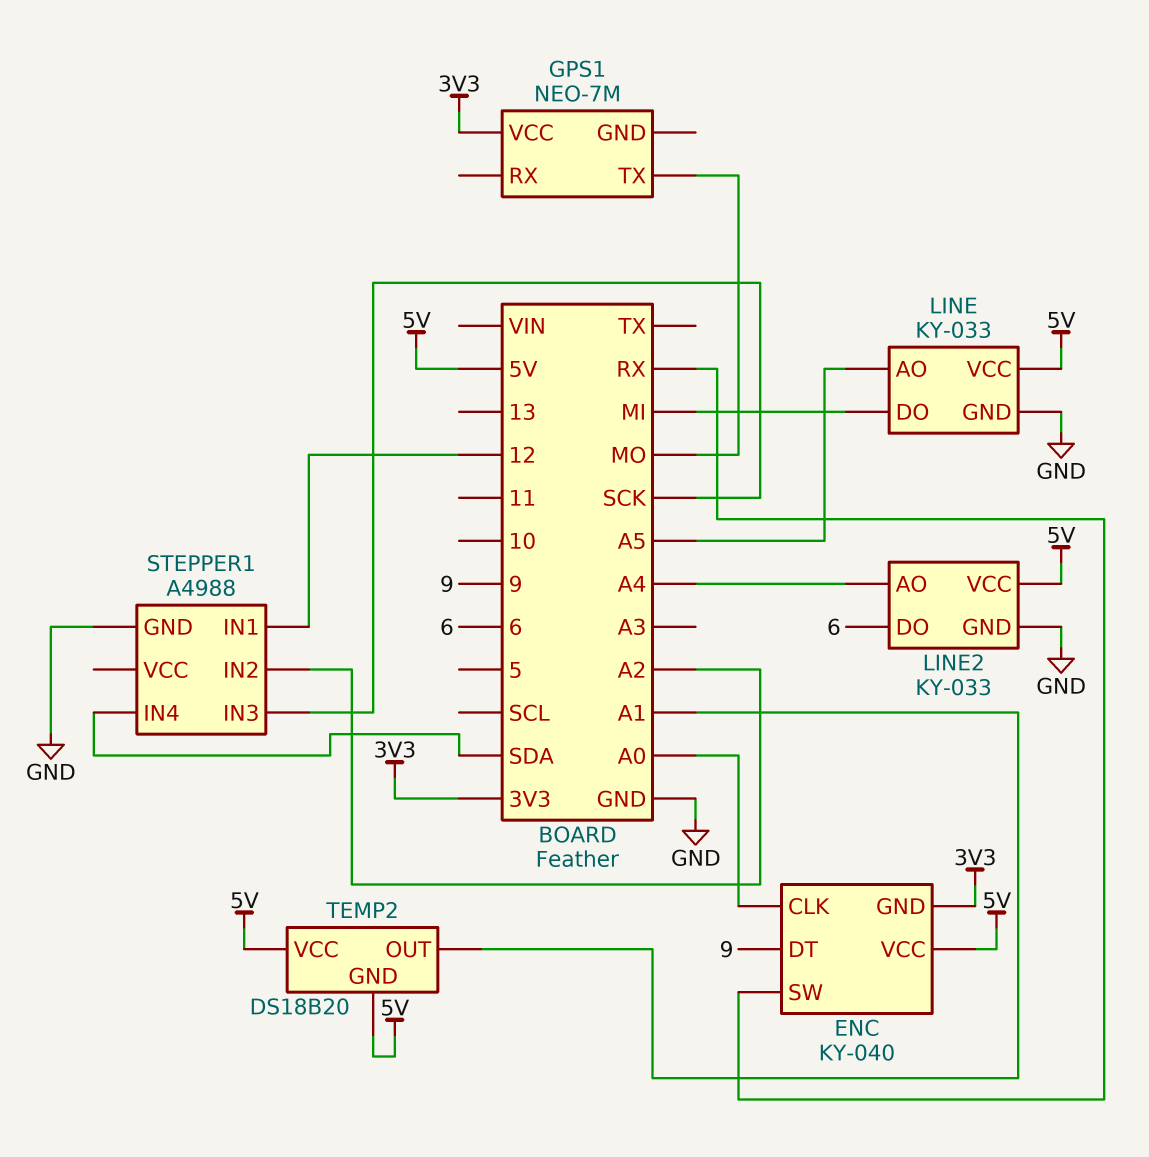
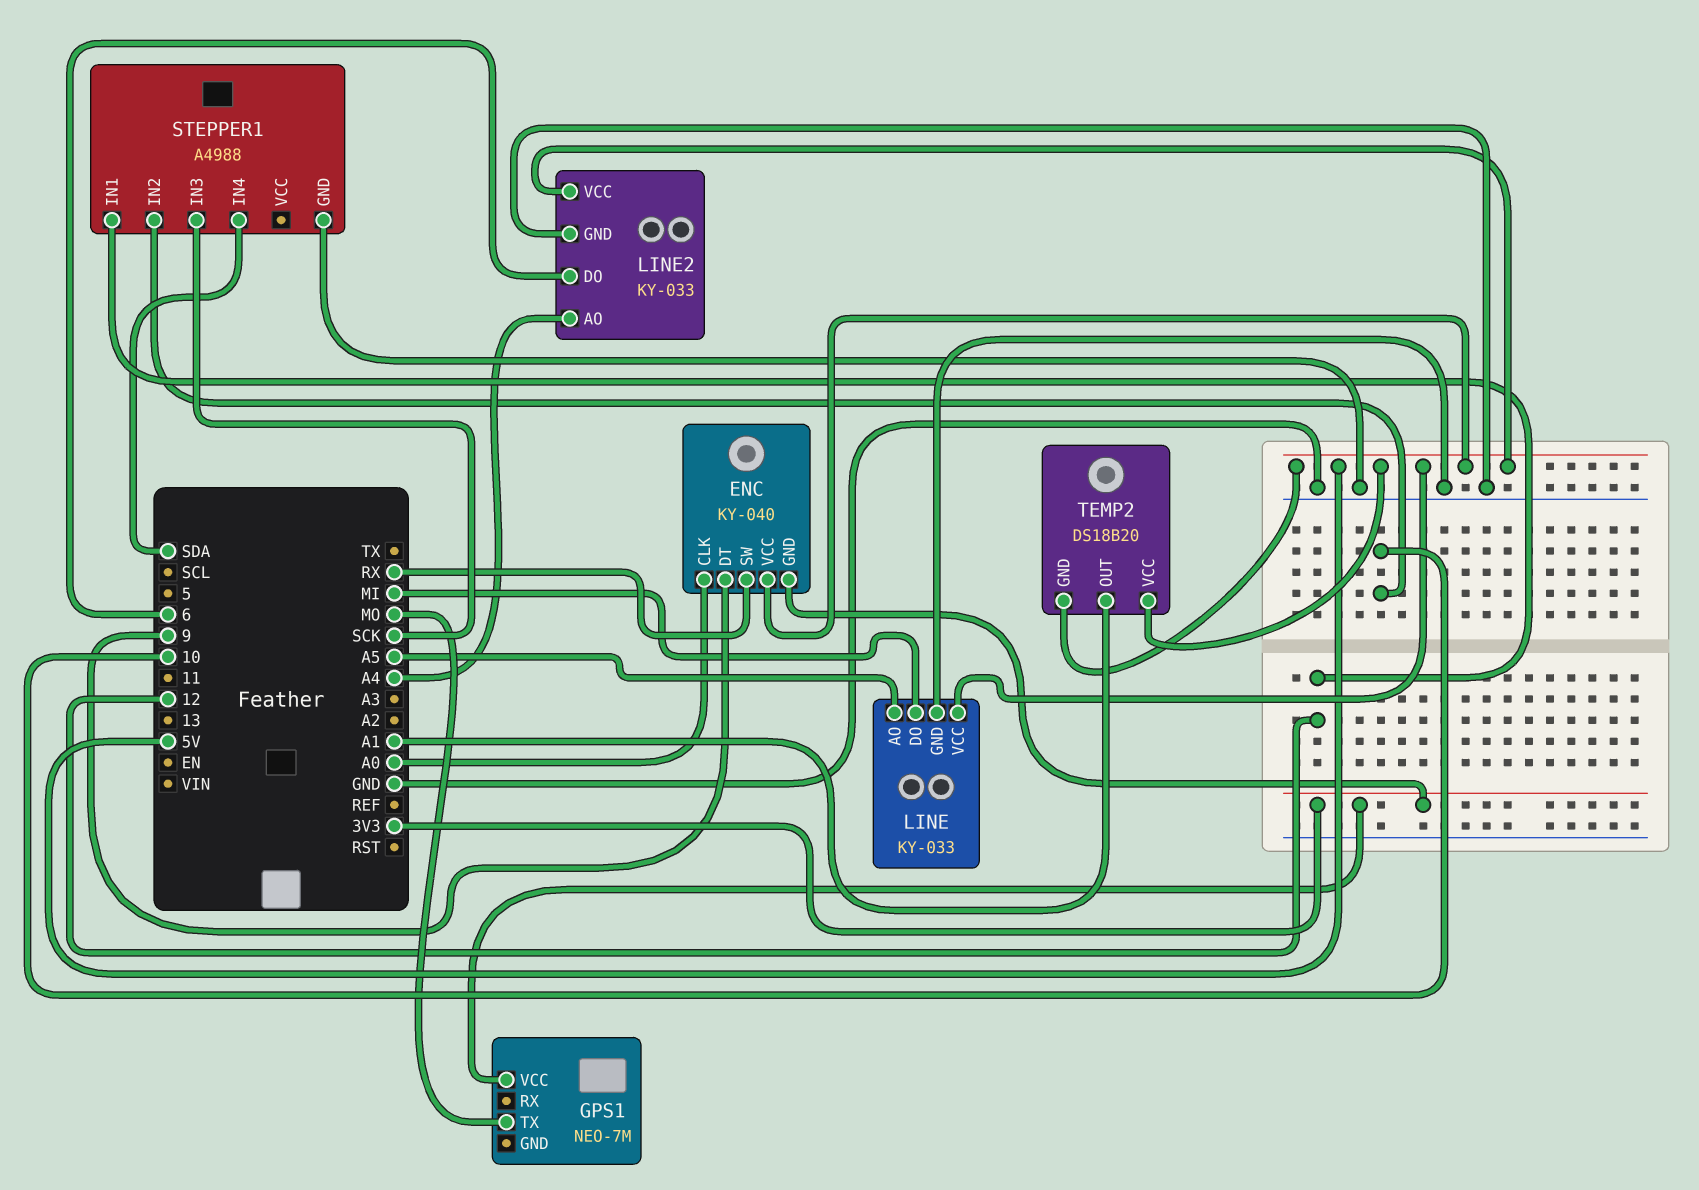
STEPPER1 pin IN2: A2 -> 10

